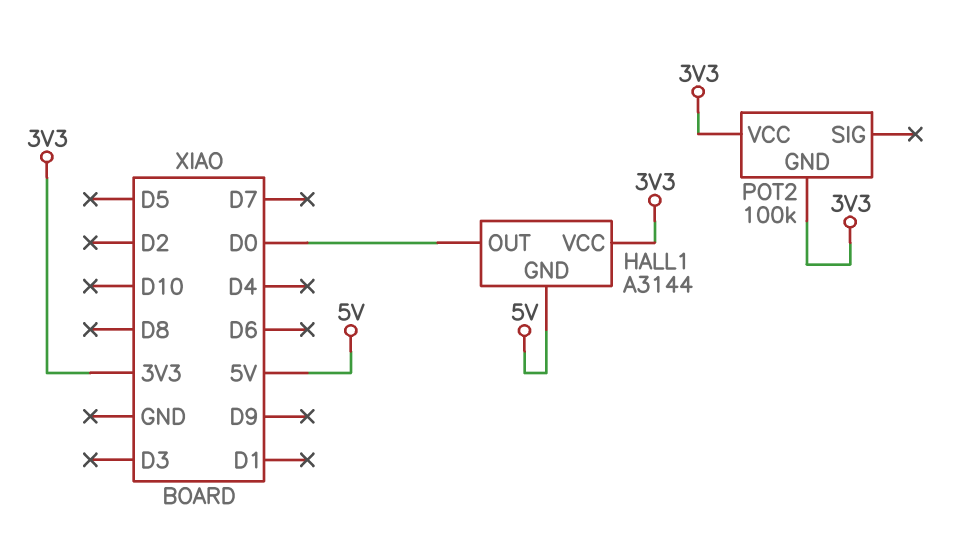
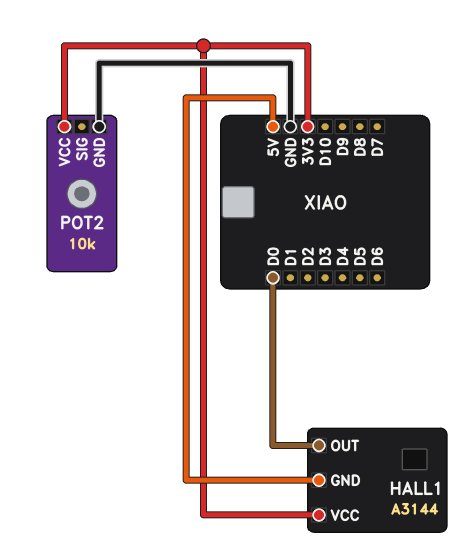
POT2: 100k -> 10k
POT2 pin GND: 3V3 -> GND

